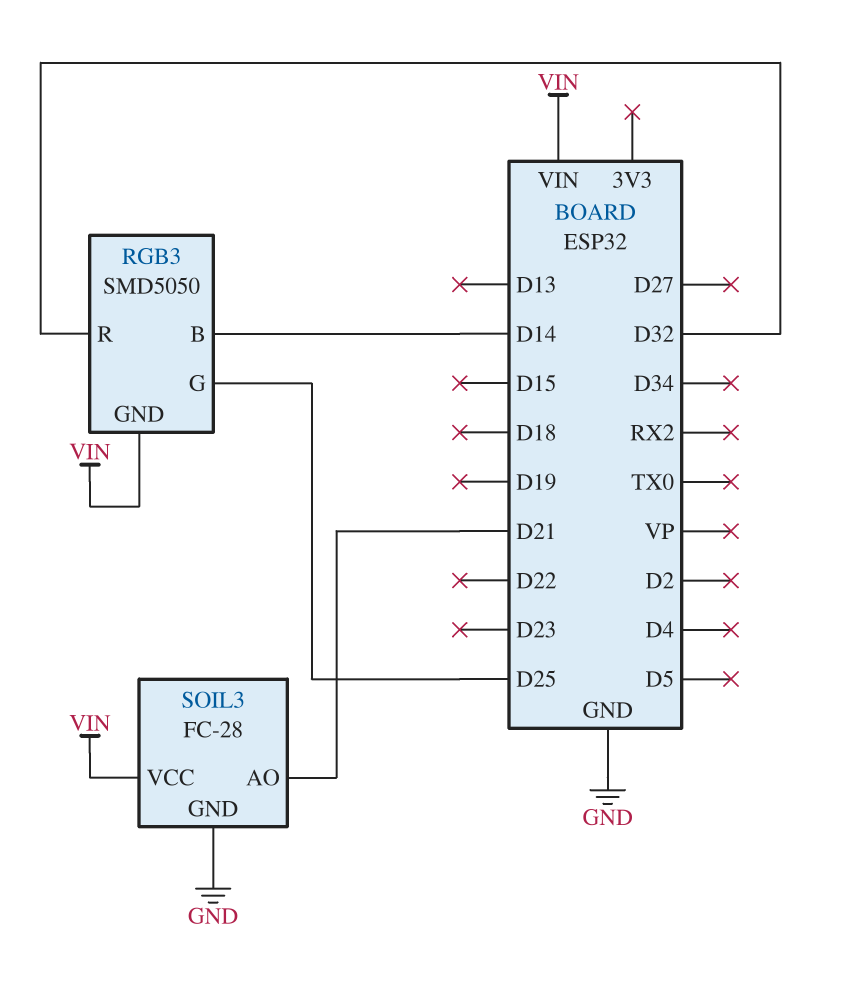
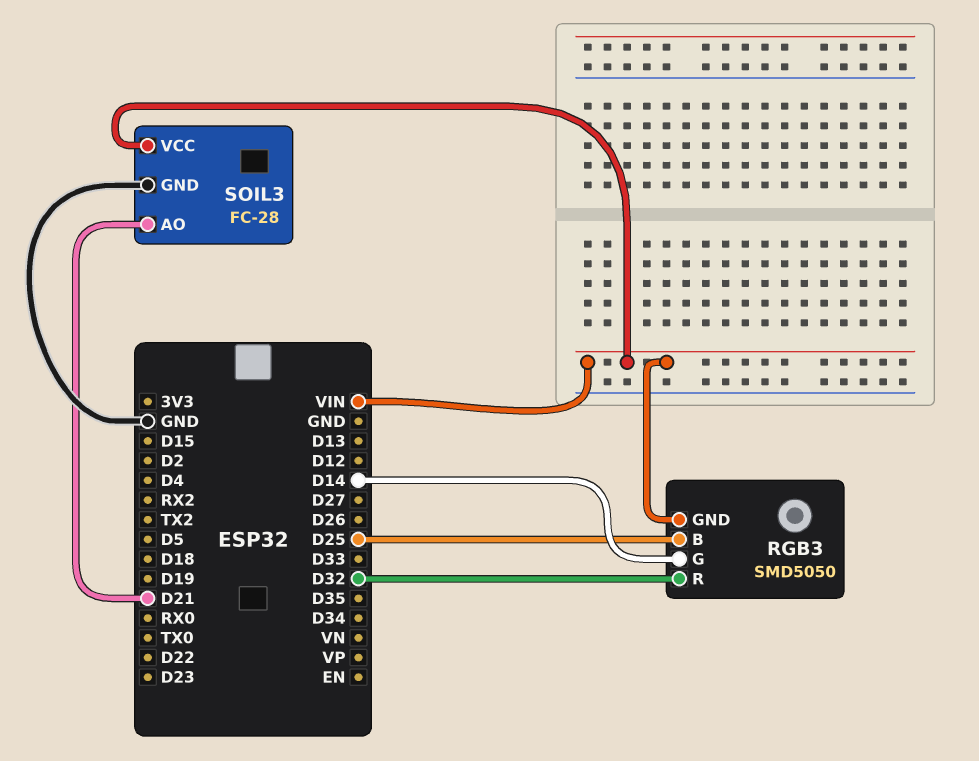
RGB3 pin B: D14 -> D25
RGB3 pin G: D25 -> D14

